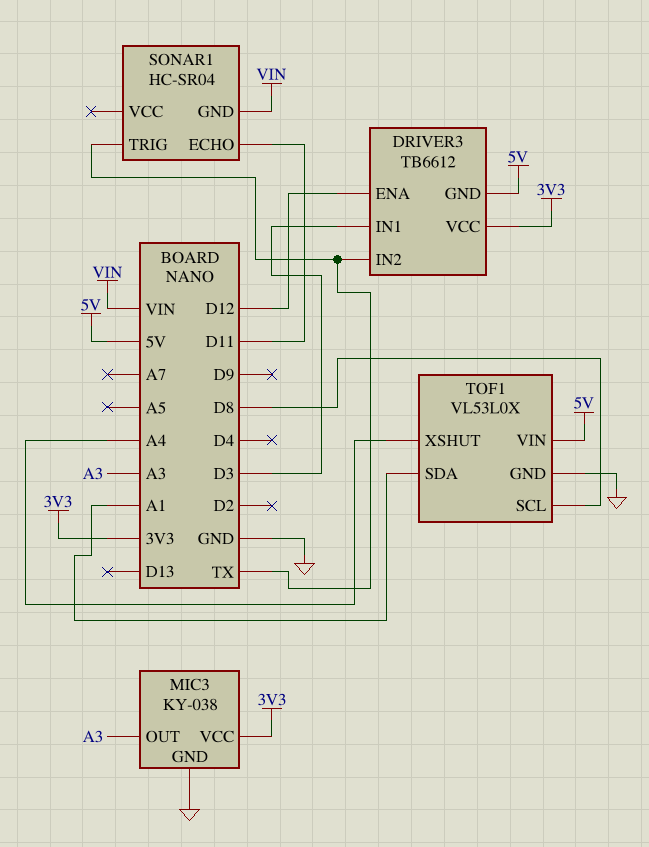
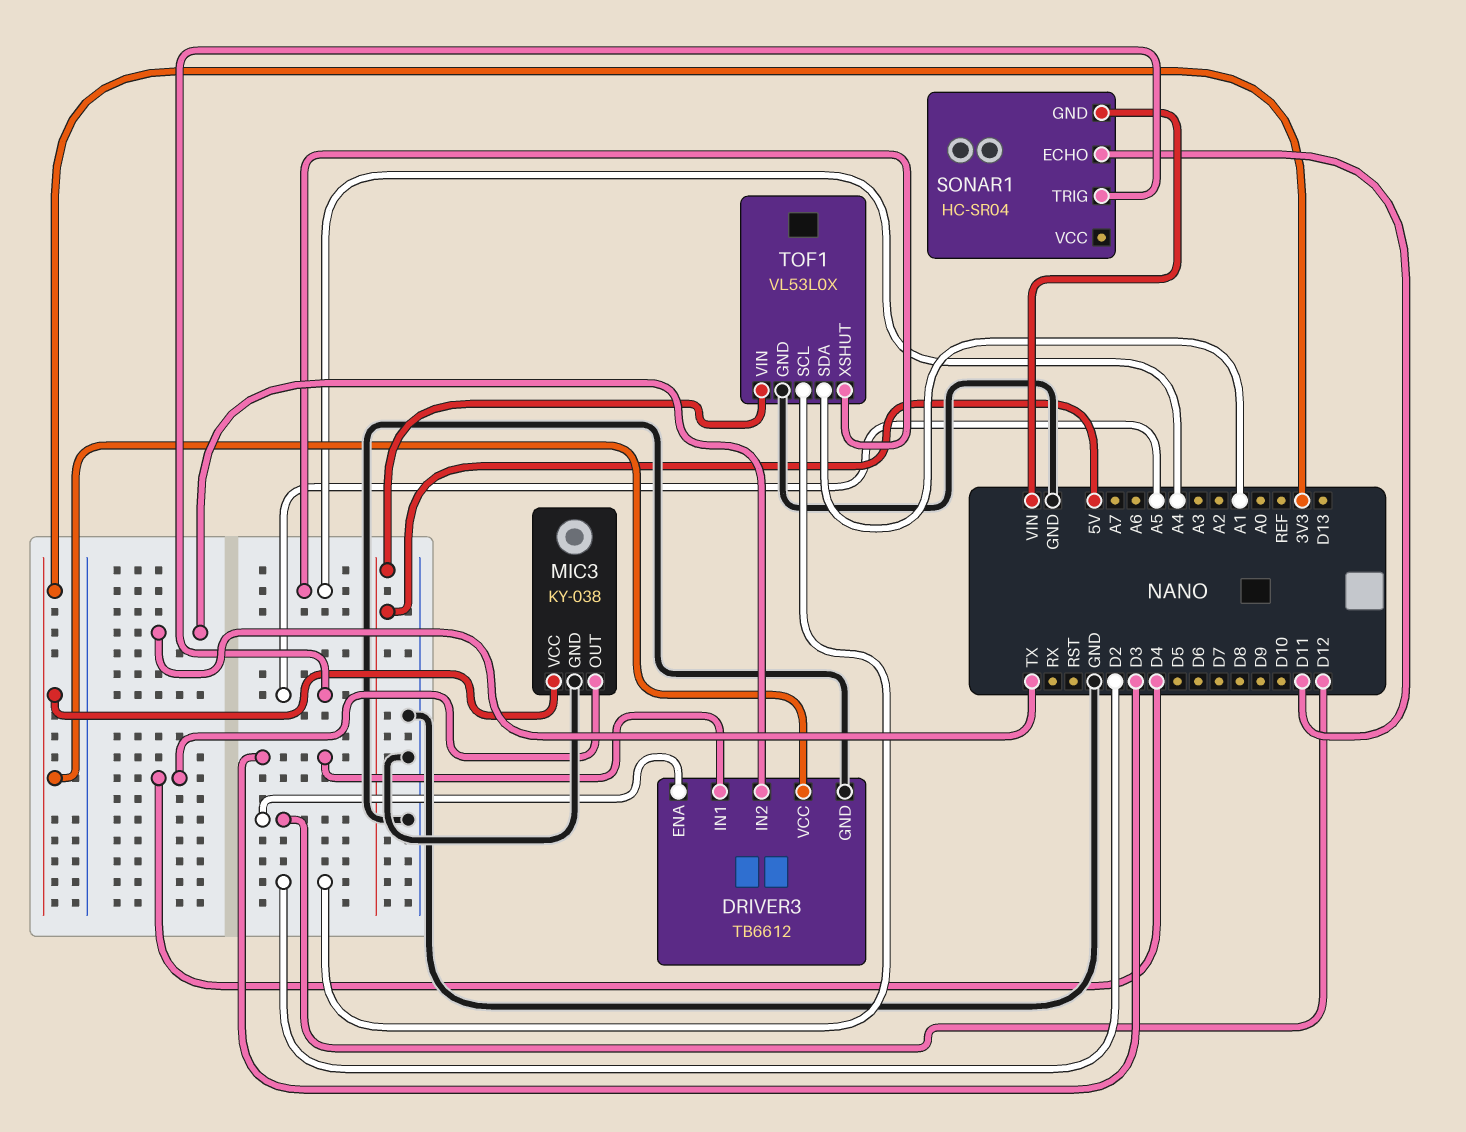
DRIVER3 pin GND: 5V -> GND
MIC3 pin OUT: A3 -> D4
SONAR1 pin TRIG: TX -> A5
TOF1 pin SCL: D8 -> D2

